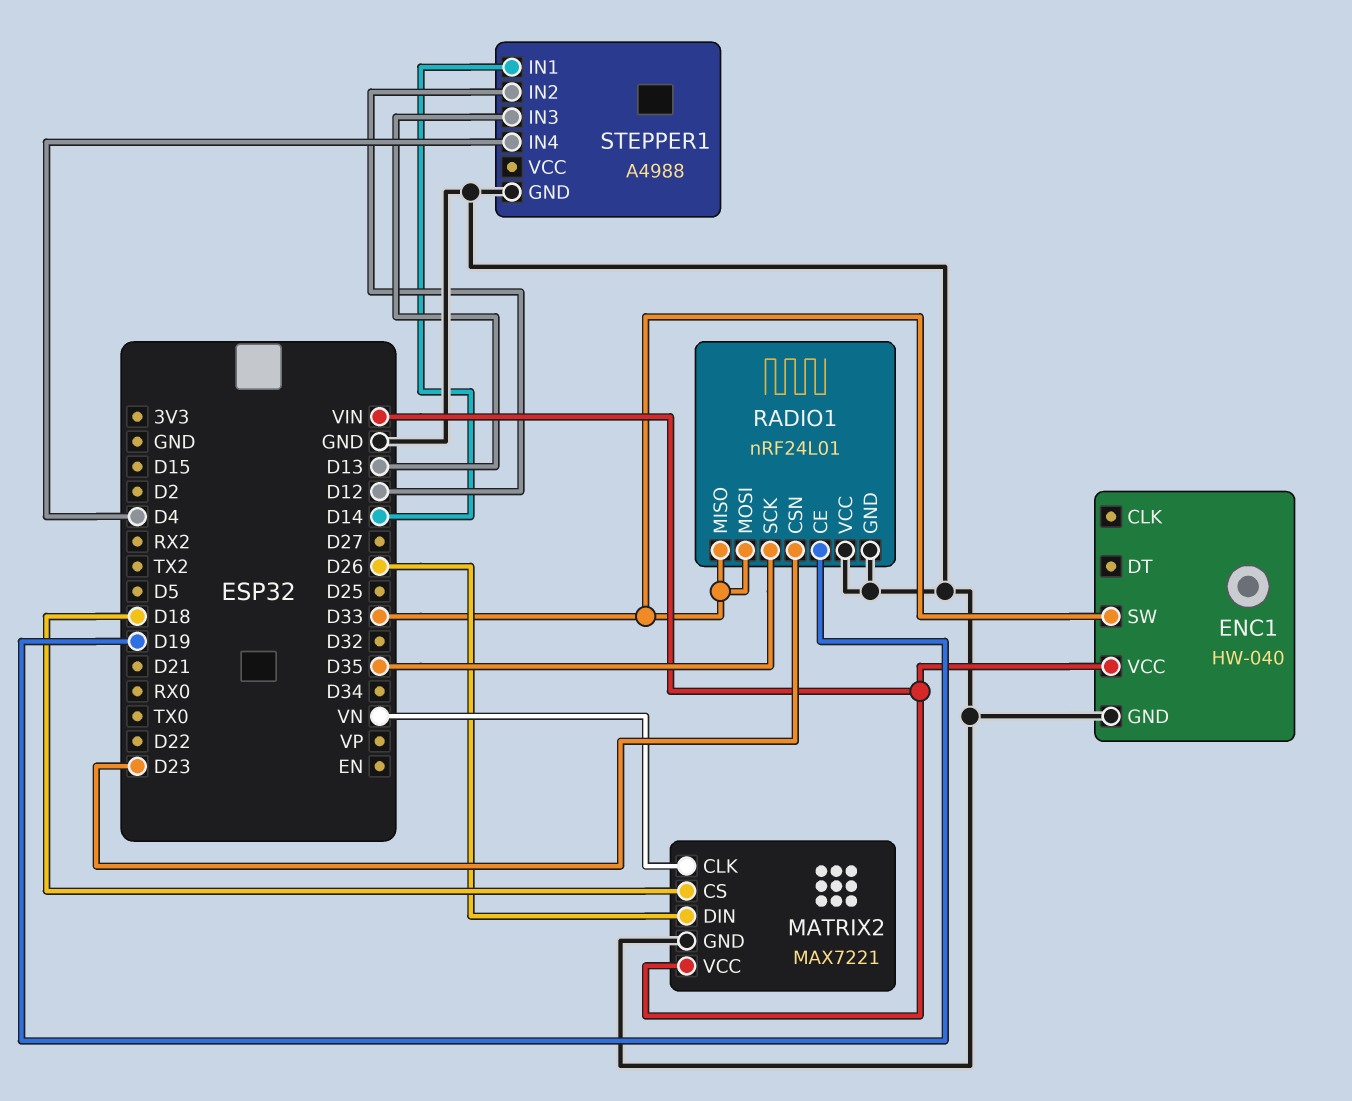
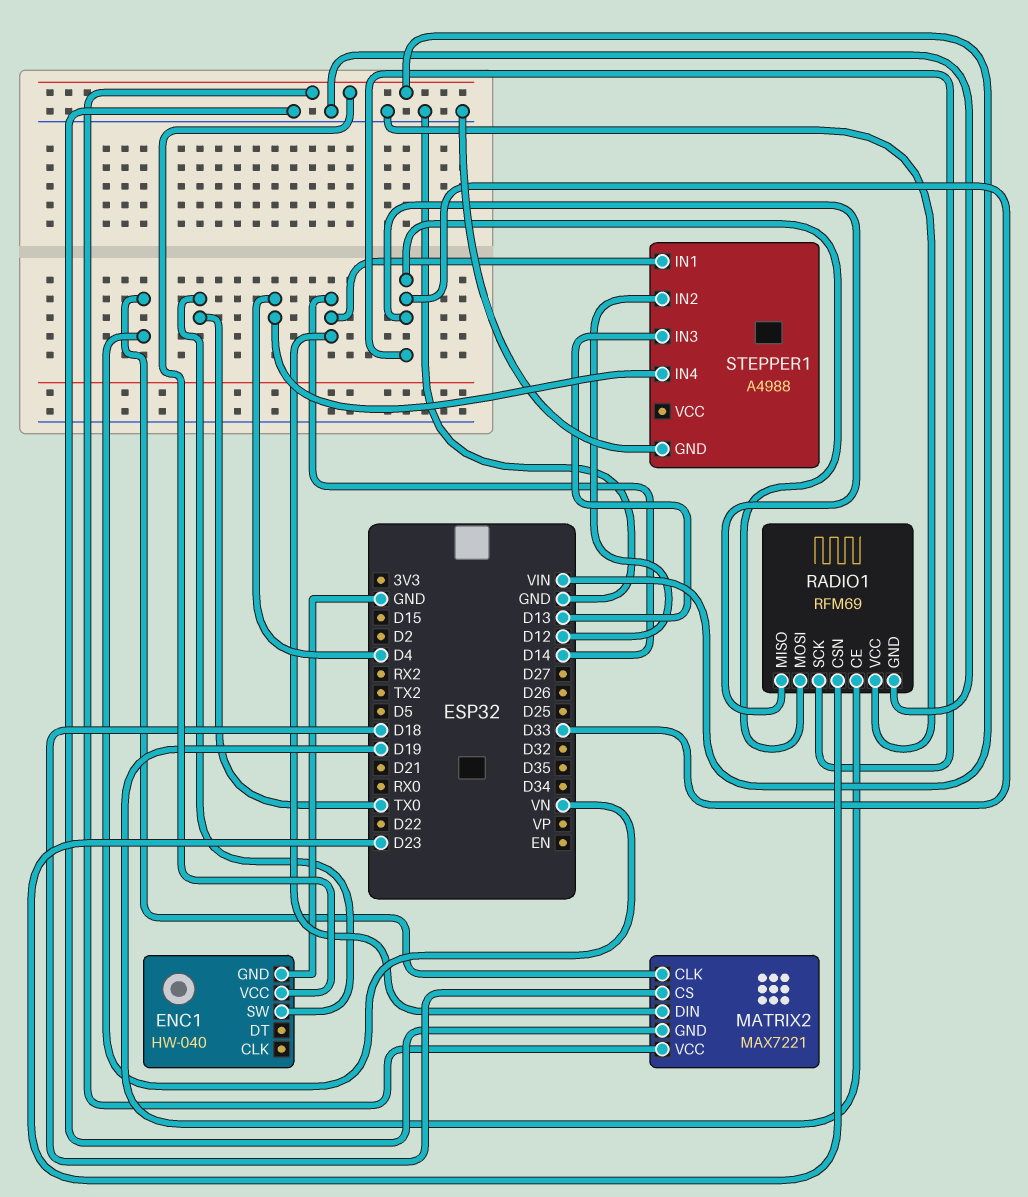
ENC1 pin SW: D33 -> TX0
MATRIX2 pin DIN: D26 -> D14
RADIO1: nRF24L01 -> RFM69
RADIO1 pin SCK: D35 -> D33

